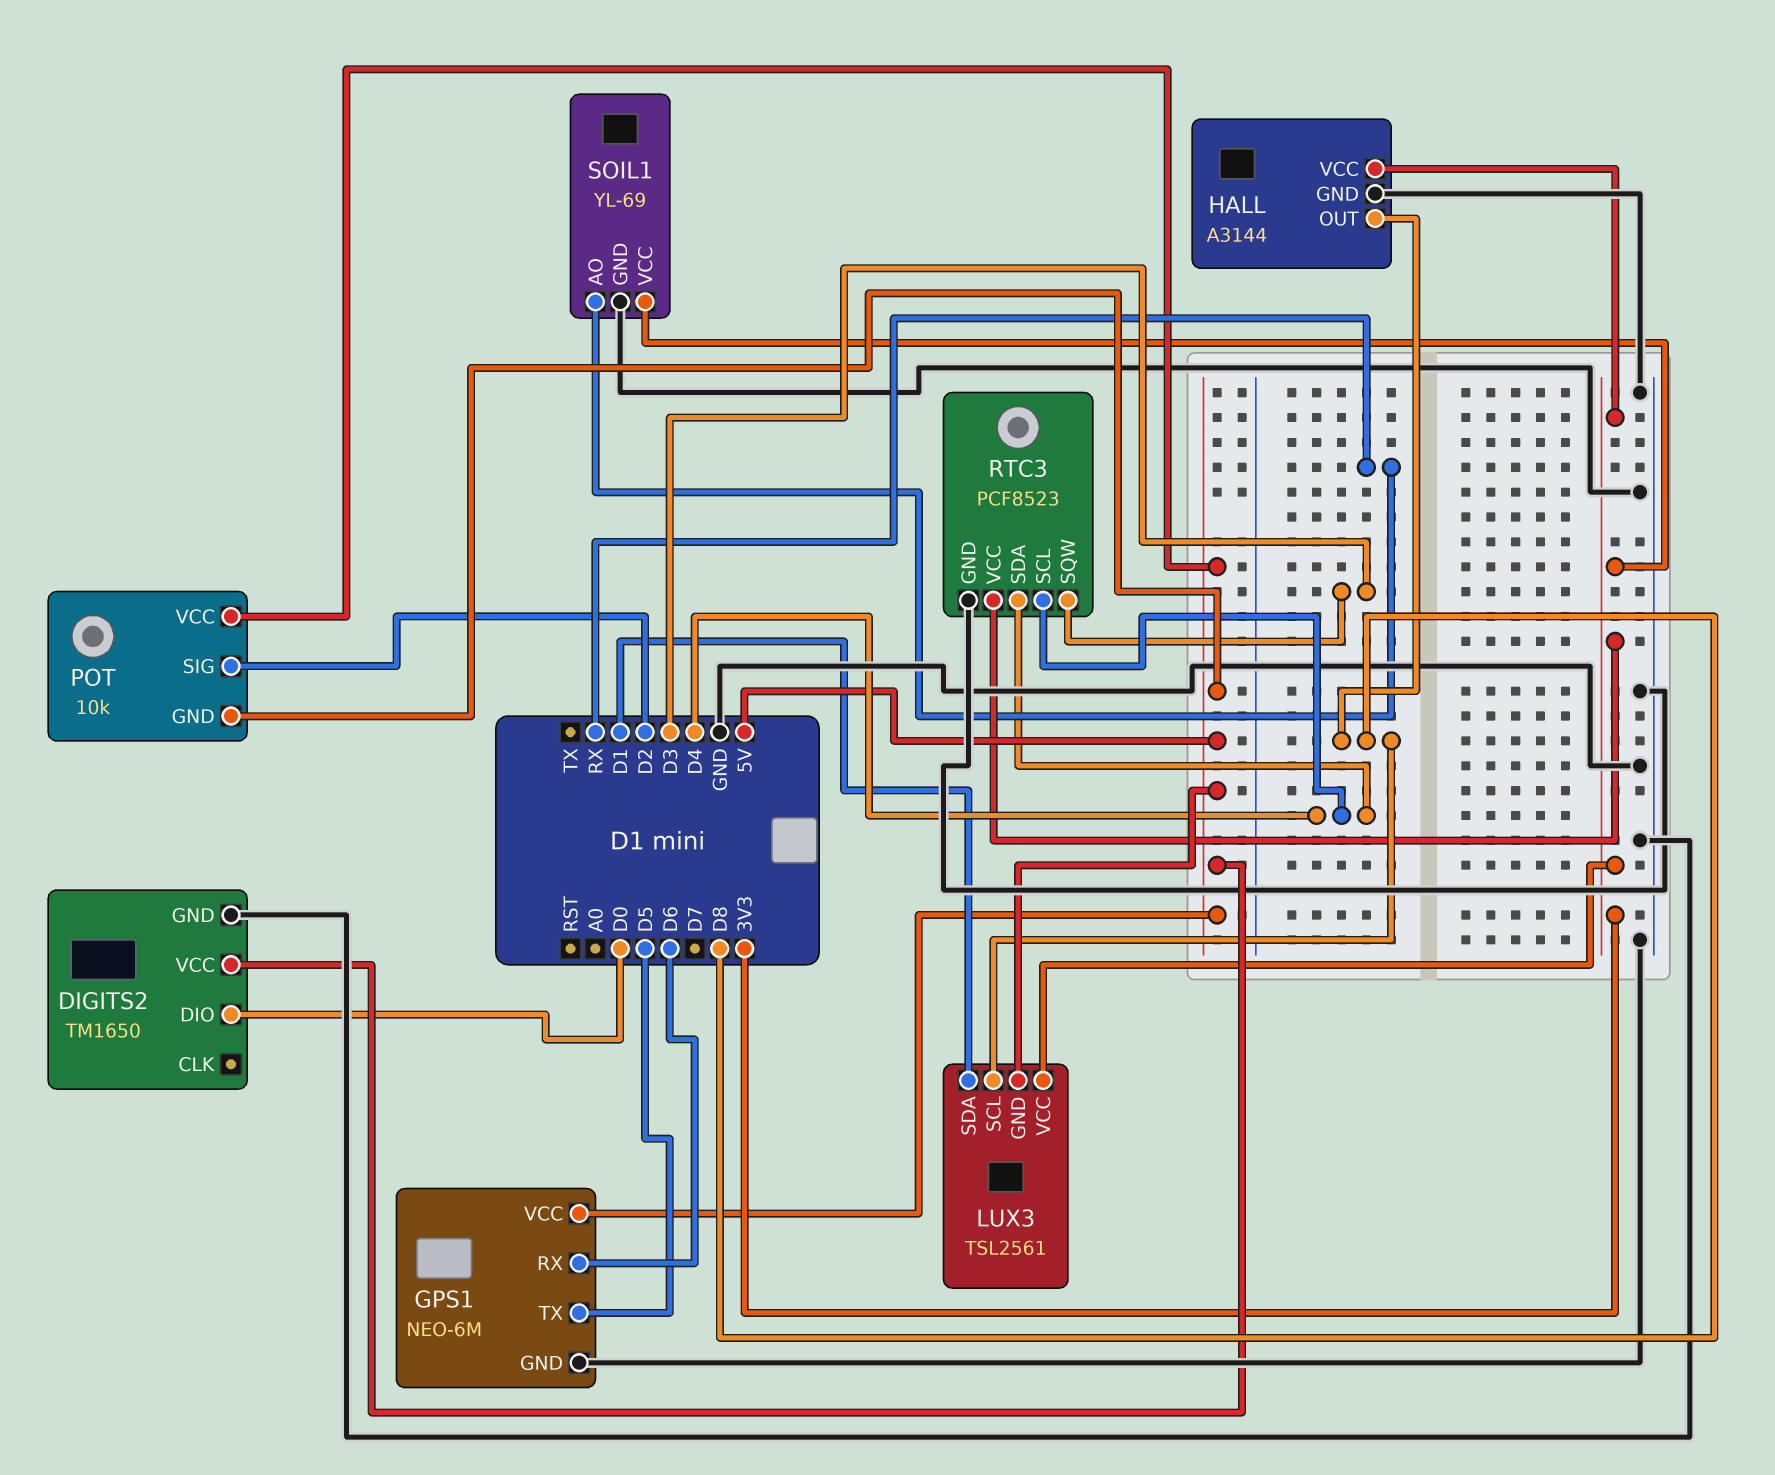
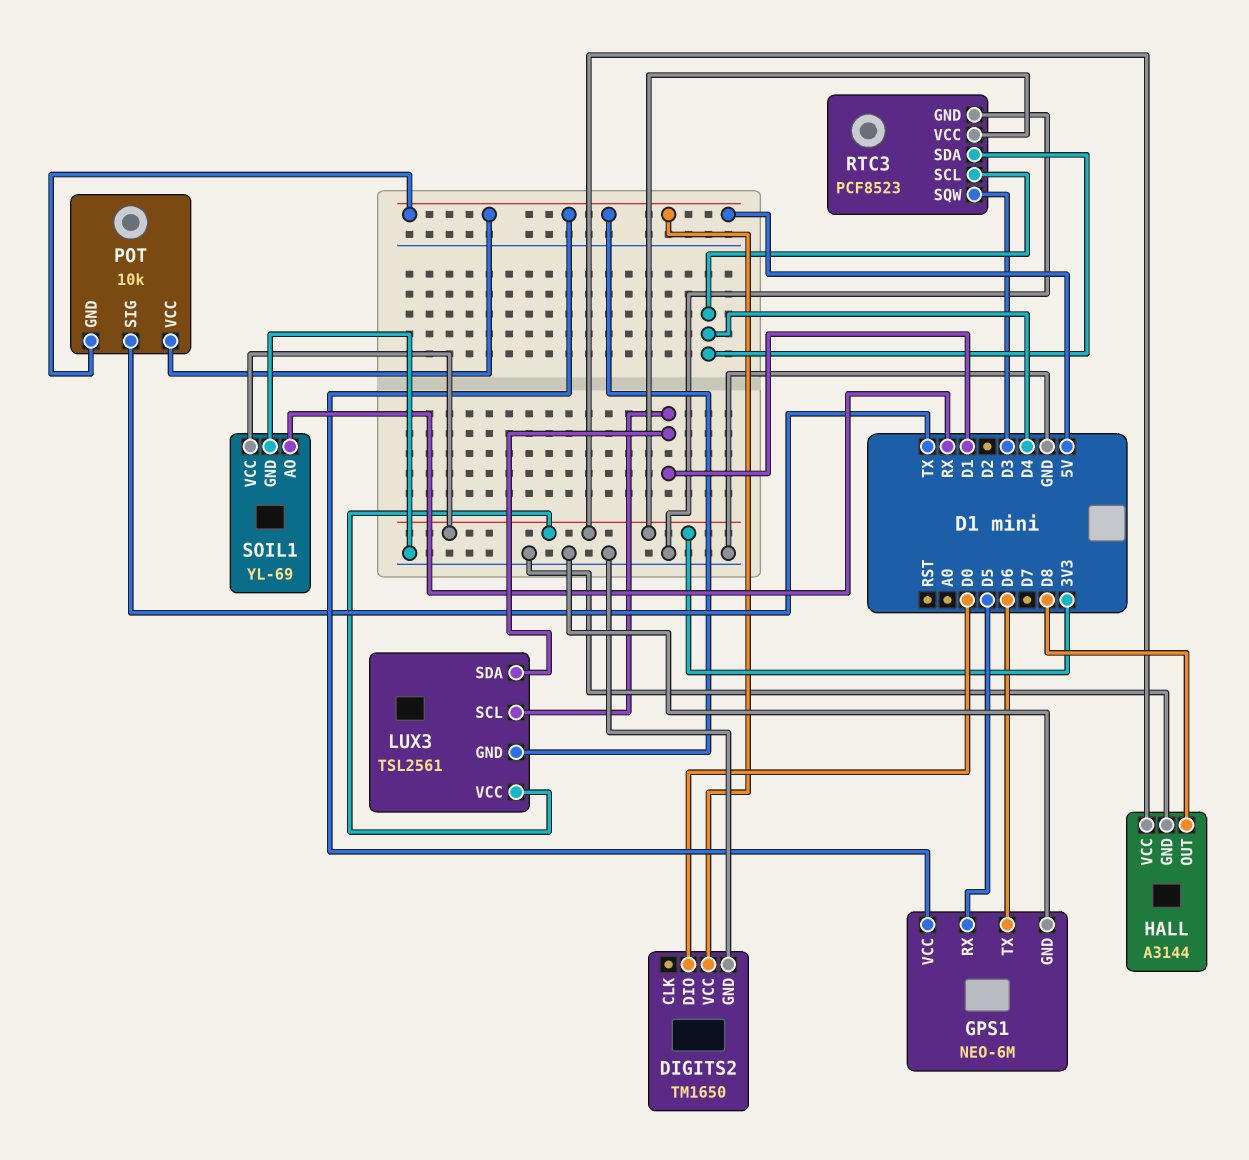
GPS1 pin RX: D6 -> D5
GPS1 pin TX: D5 -> D6
LUX3 pin SCL: D8 -> D1
POT pin SIG: D2 -> TX

